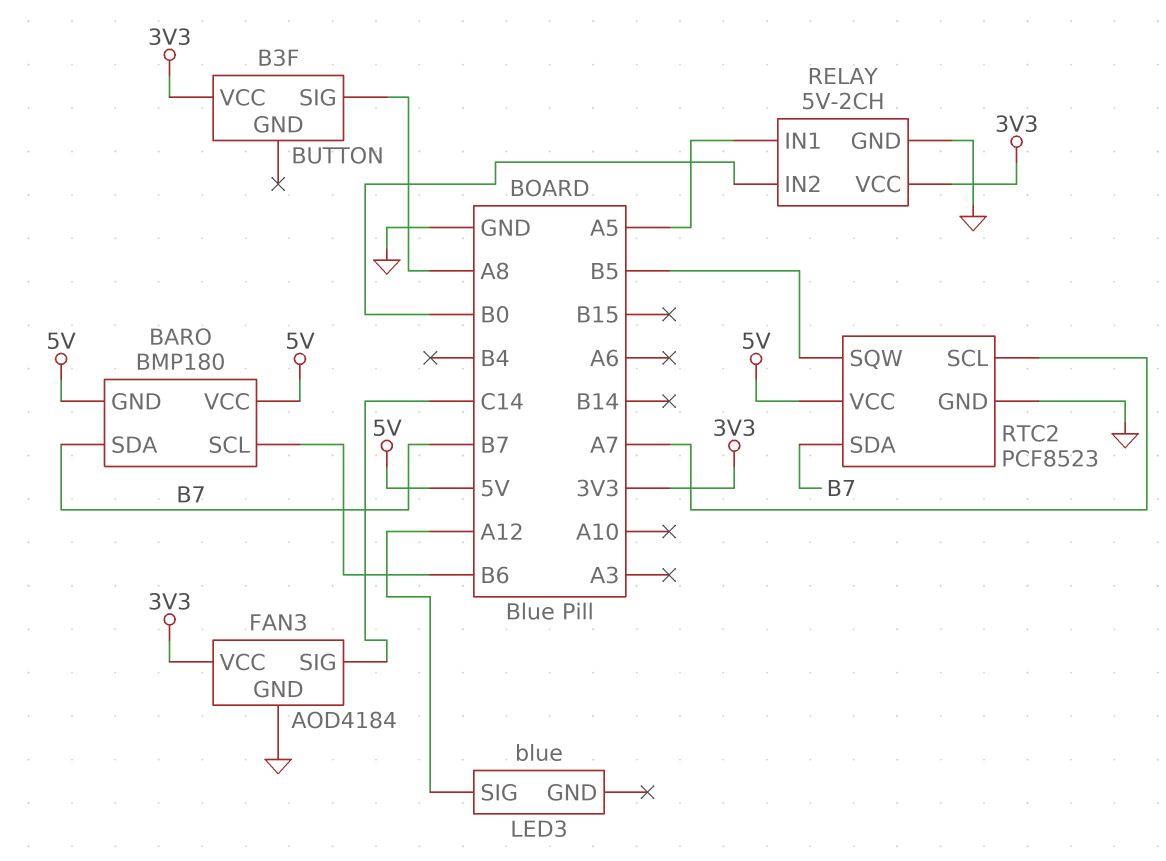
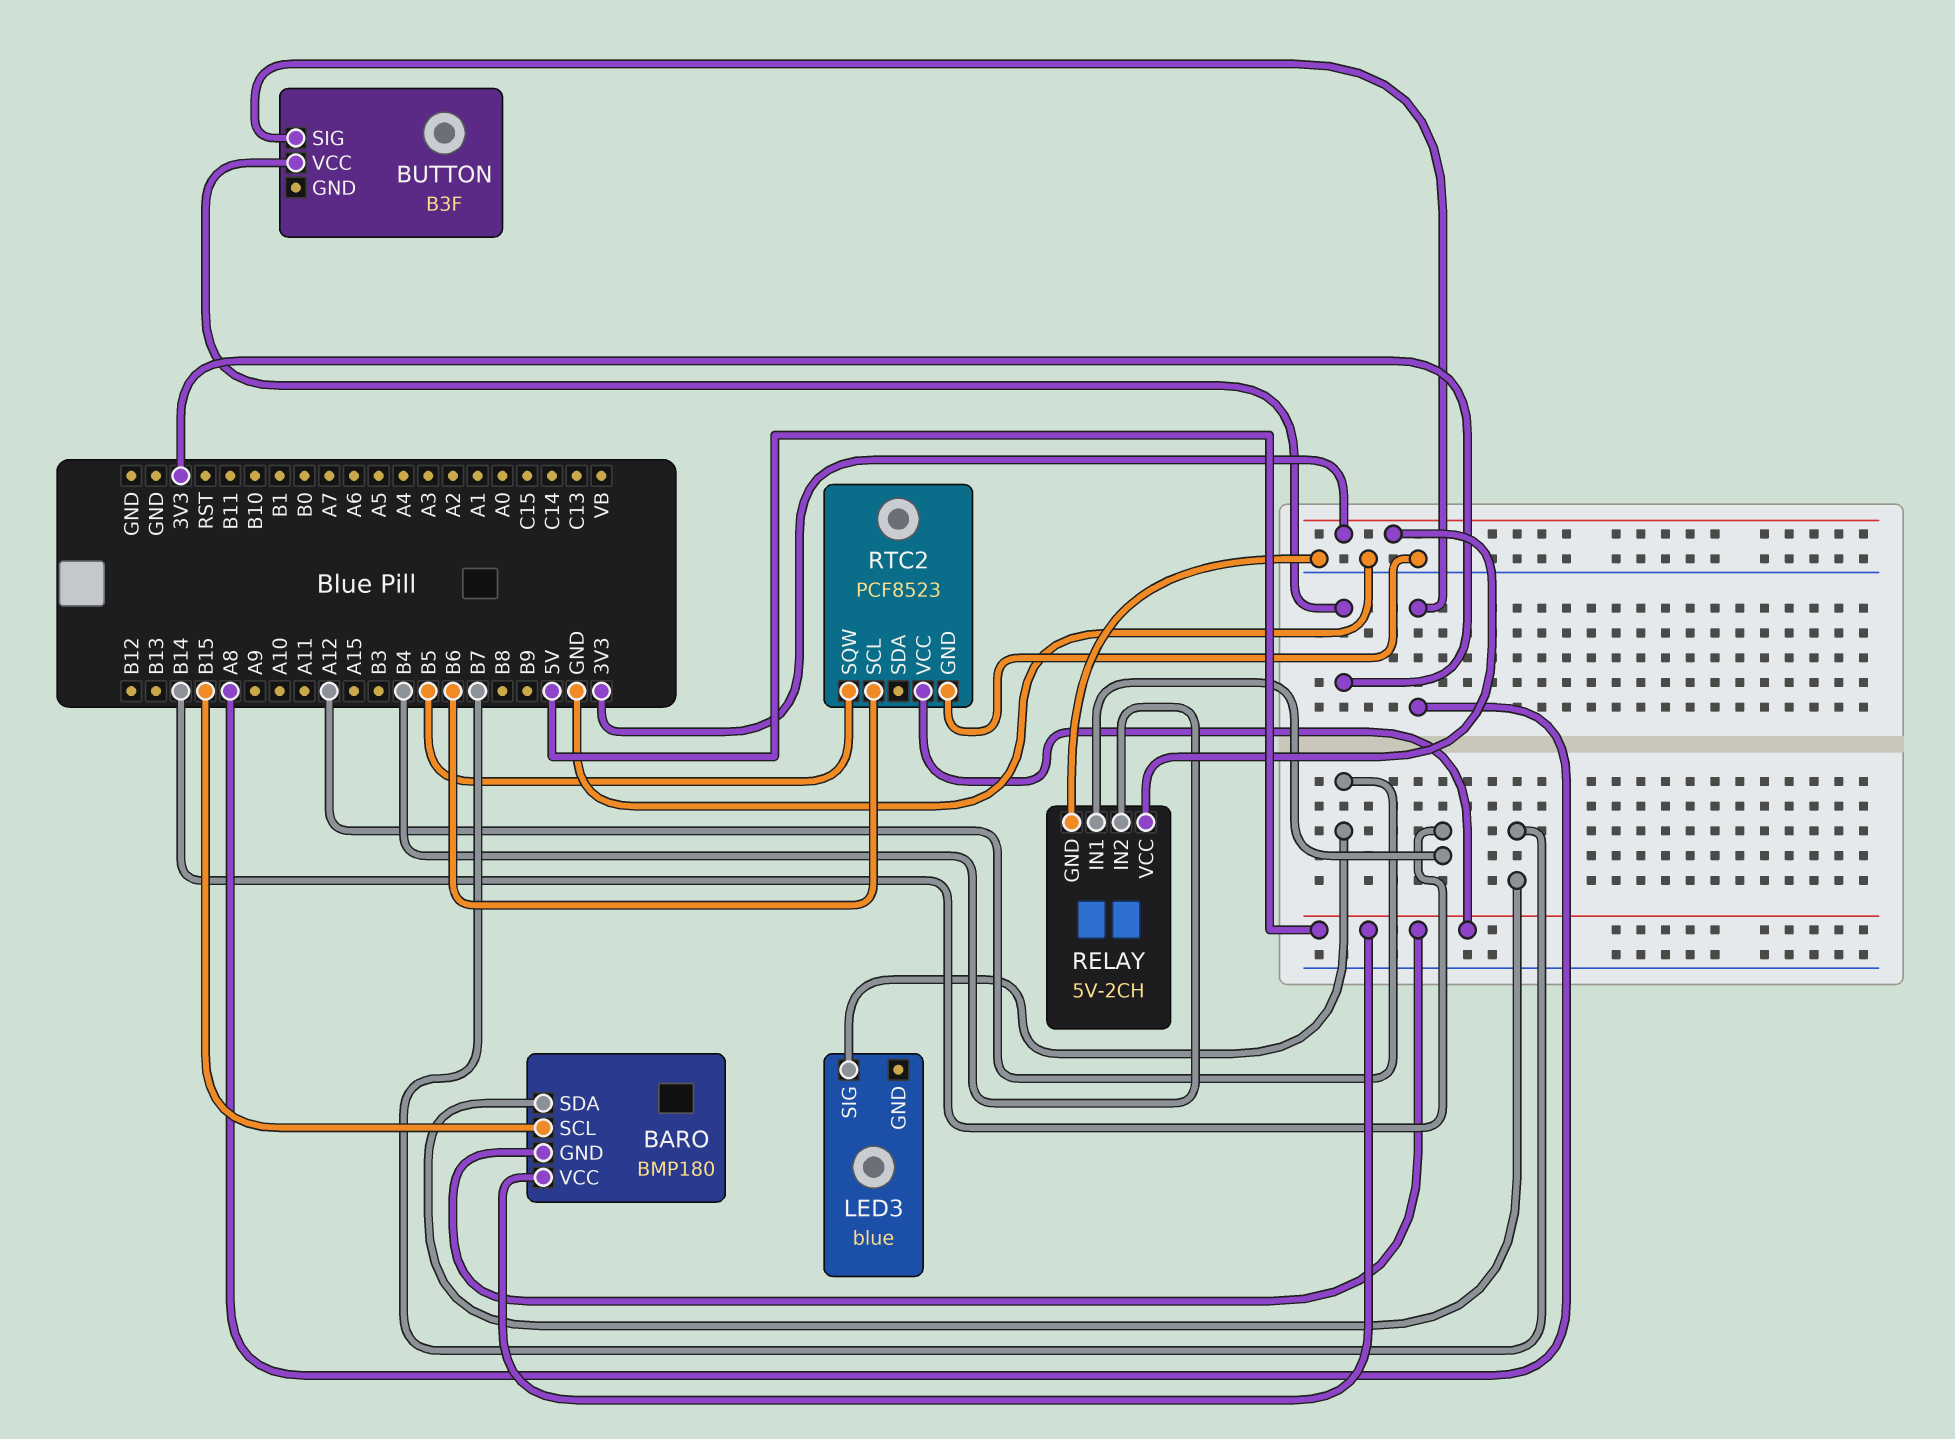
BARO pin SCL: B6 -> B15
FAN3: AOD4184 -> none
FAN3 pin GND: GND -> none
FAN3 pin SIG: C14 -> none
FAN3 pin VCC: 3V3 -> none
RELAY pin IN1: A5 -> B14
RELAY pin IN2: B0 -> B4
RTC2 pin SCL: A7 -> B6
RTC2 pin SDA: B7 -> none

